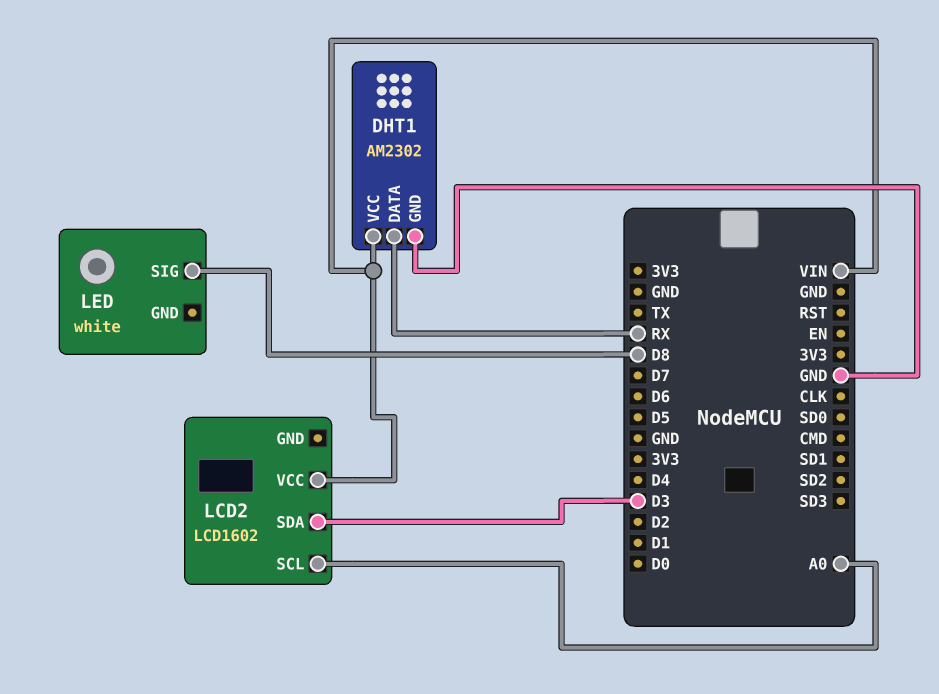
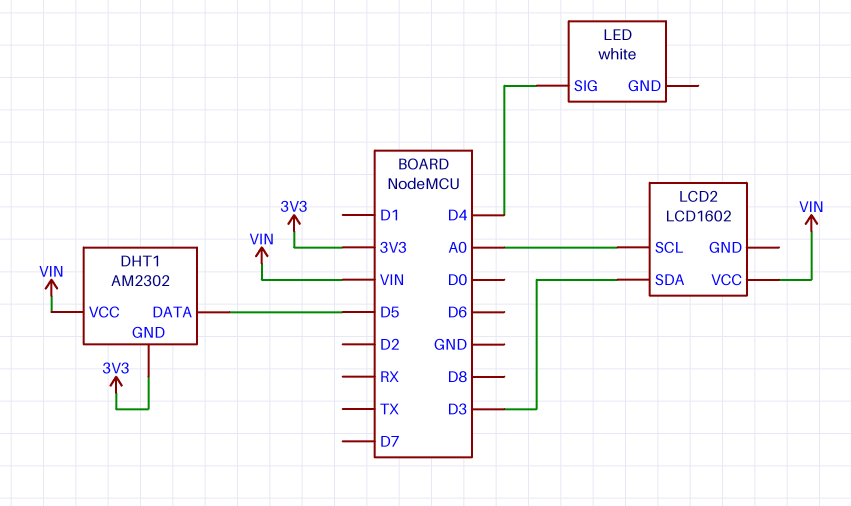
DHT1 pin DATA: RX -> D5
DHT1 pin GND: GND -> 3V3
LED pin SIG: D8 -> D4

